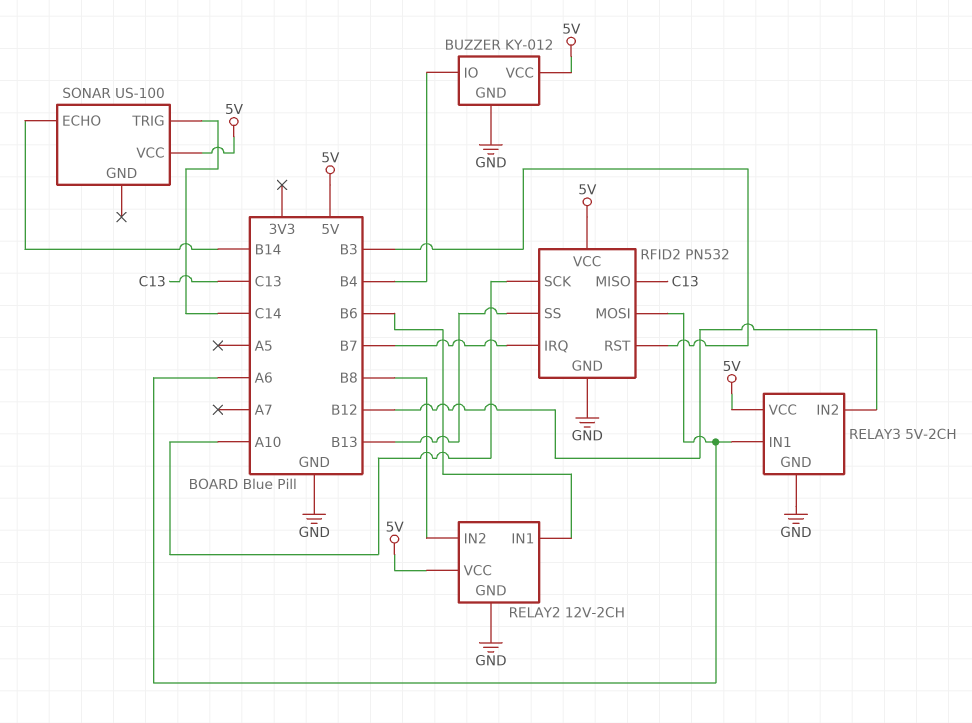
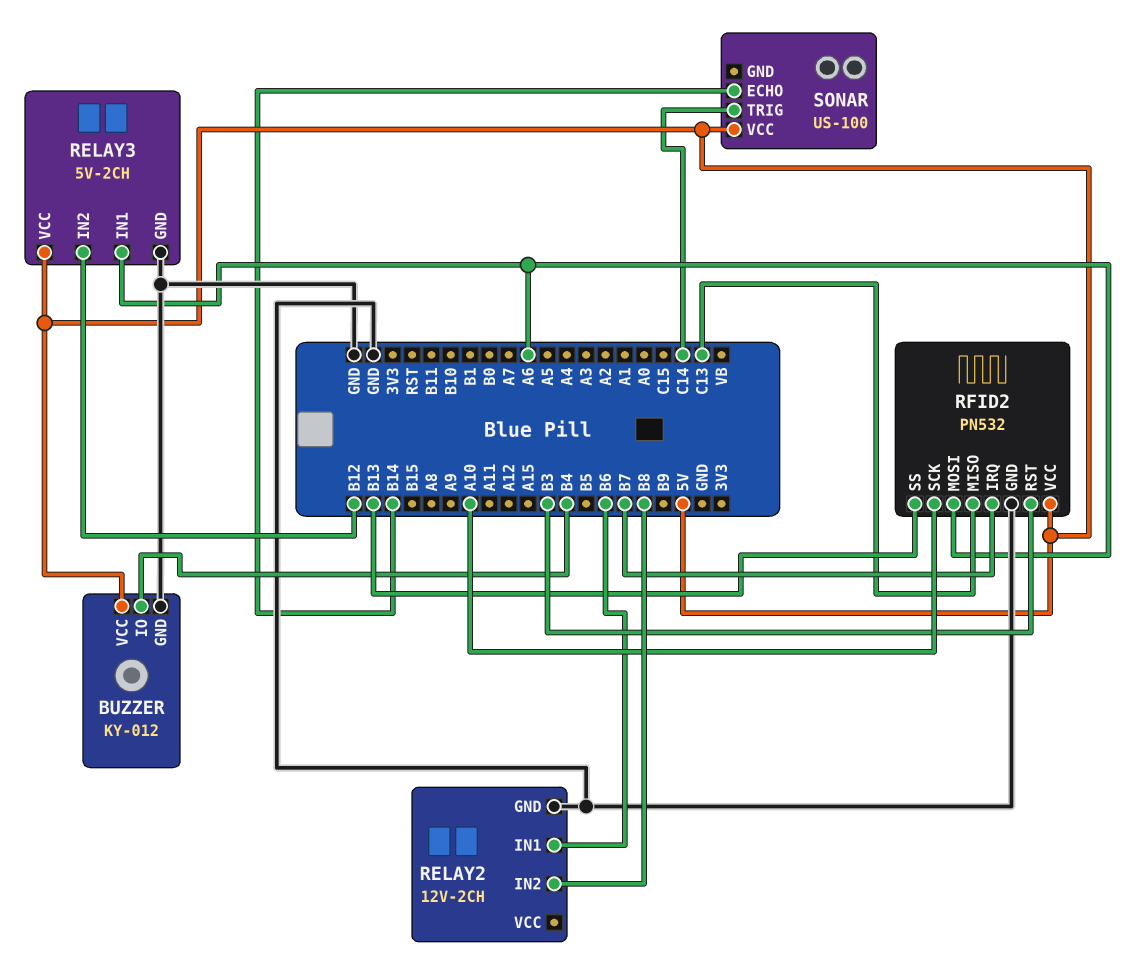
RELAY2 pin VCC: 5V -> none

